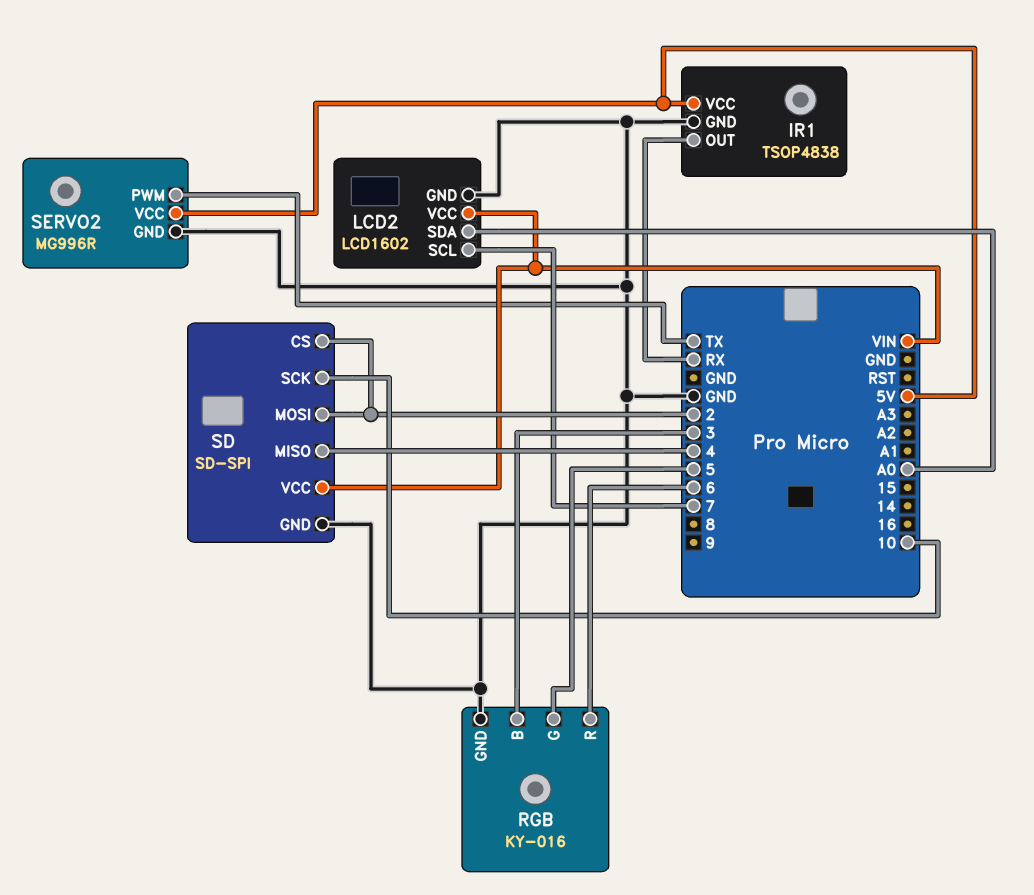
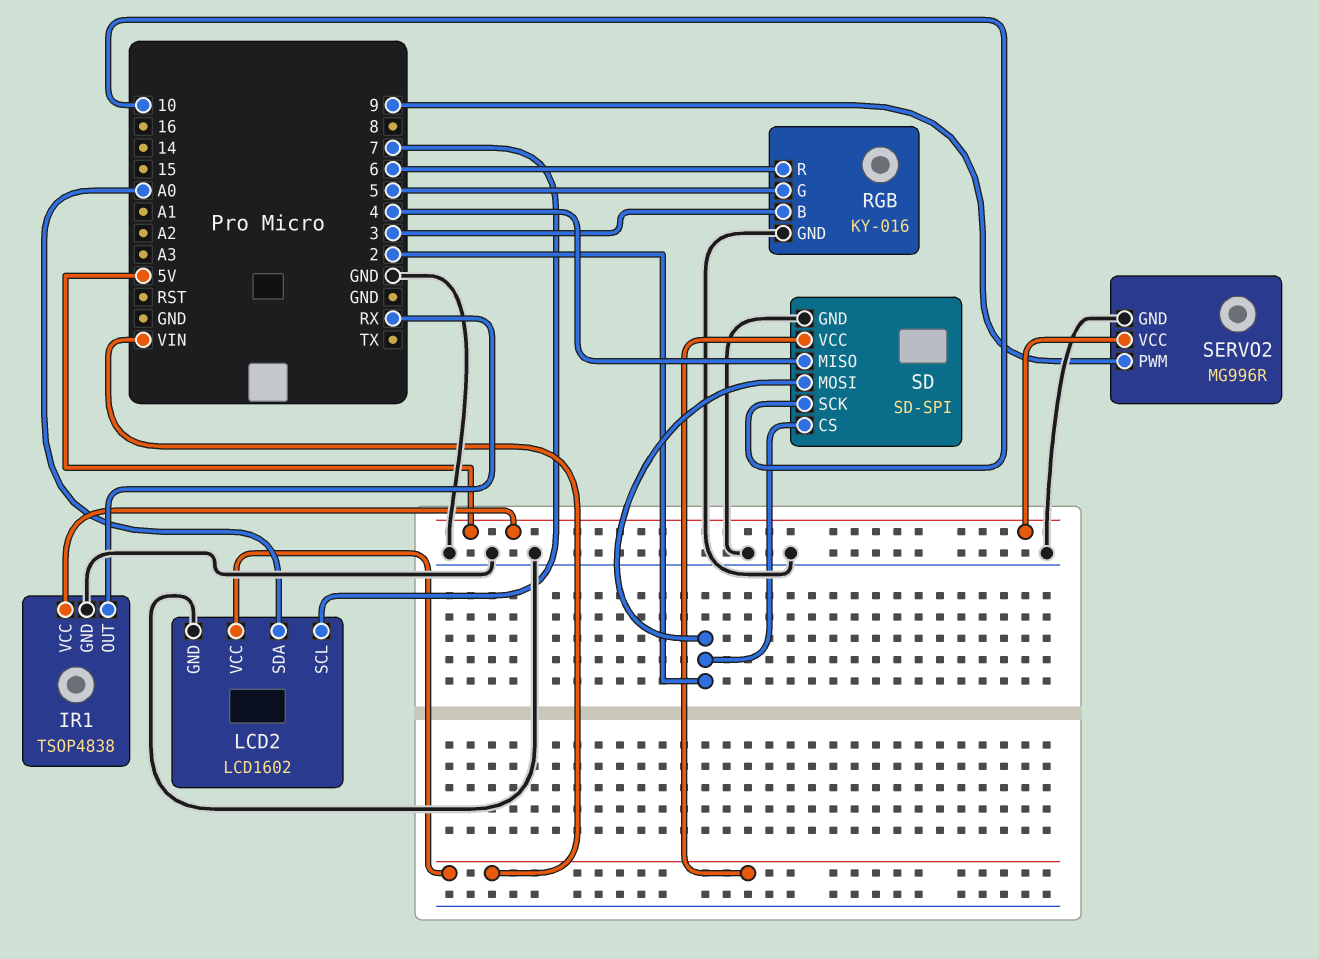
SERVO2 pin PWM: TX -> 9

